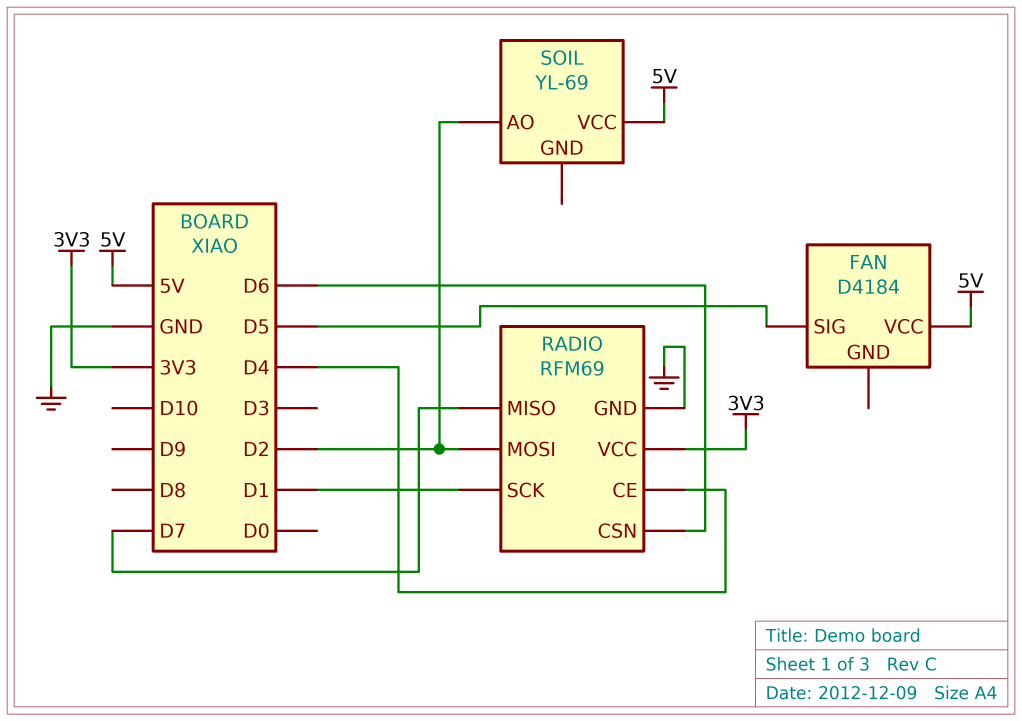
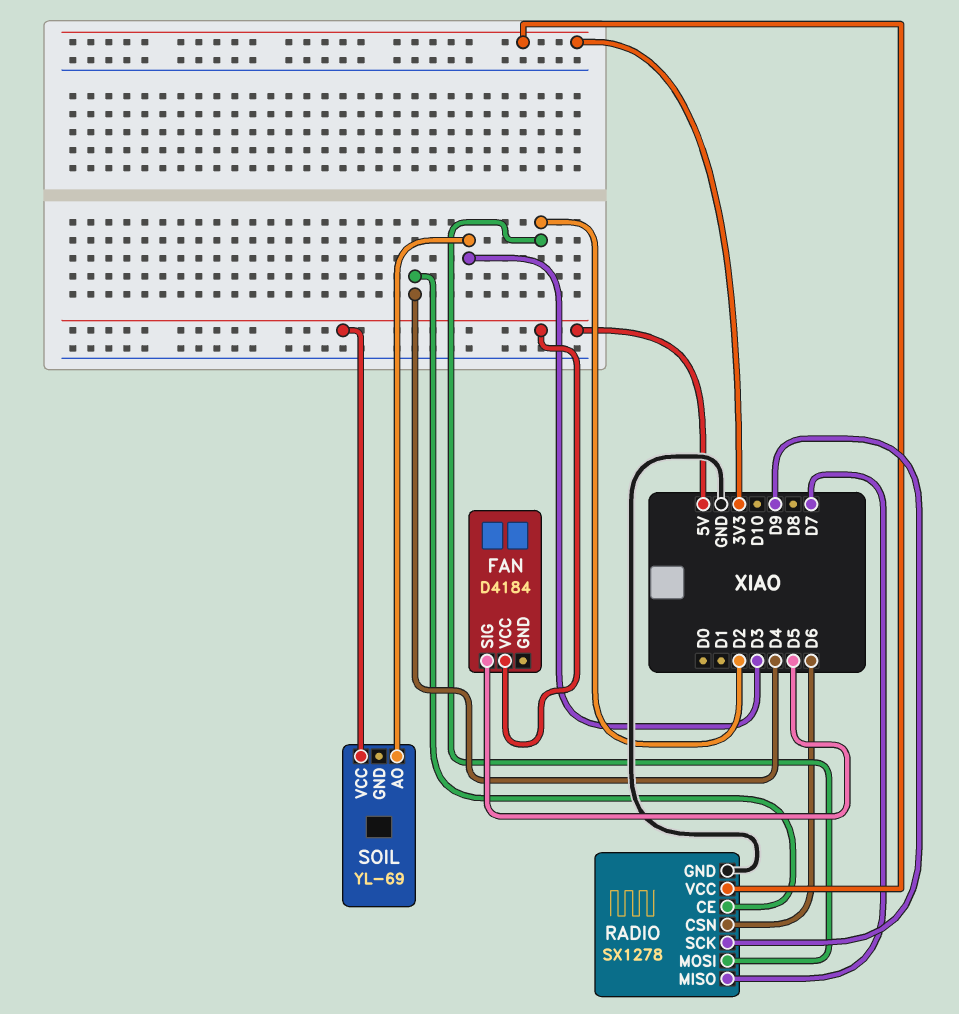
RADIO: RFM69 -> SX1278
RADIO pin SCK: D1 -> D9
SOIL pin AO: D2 -> D3

